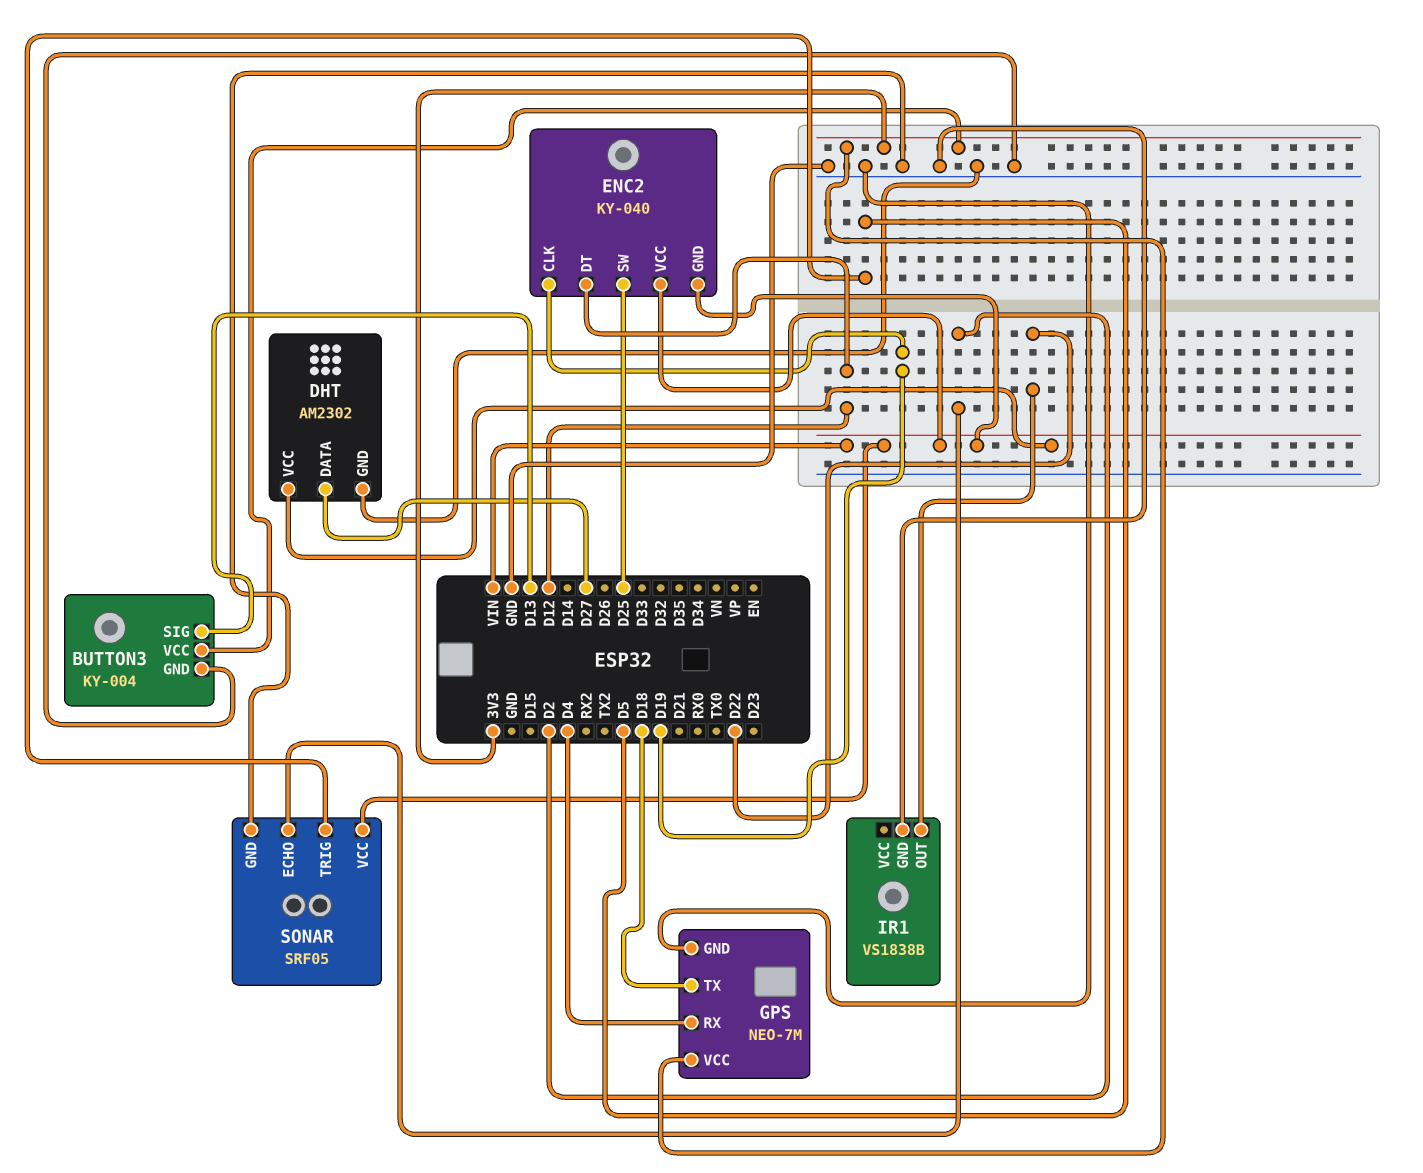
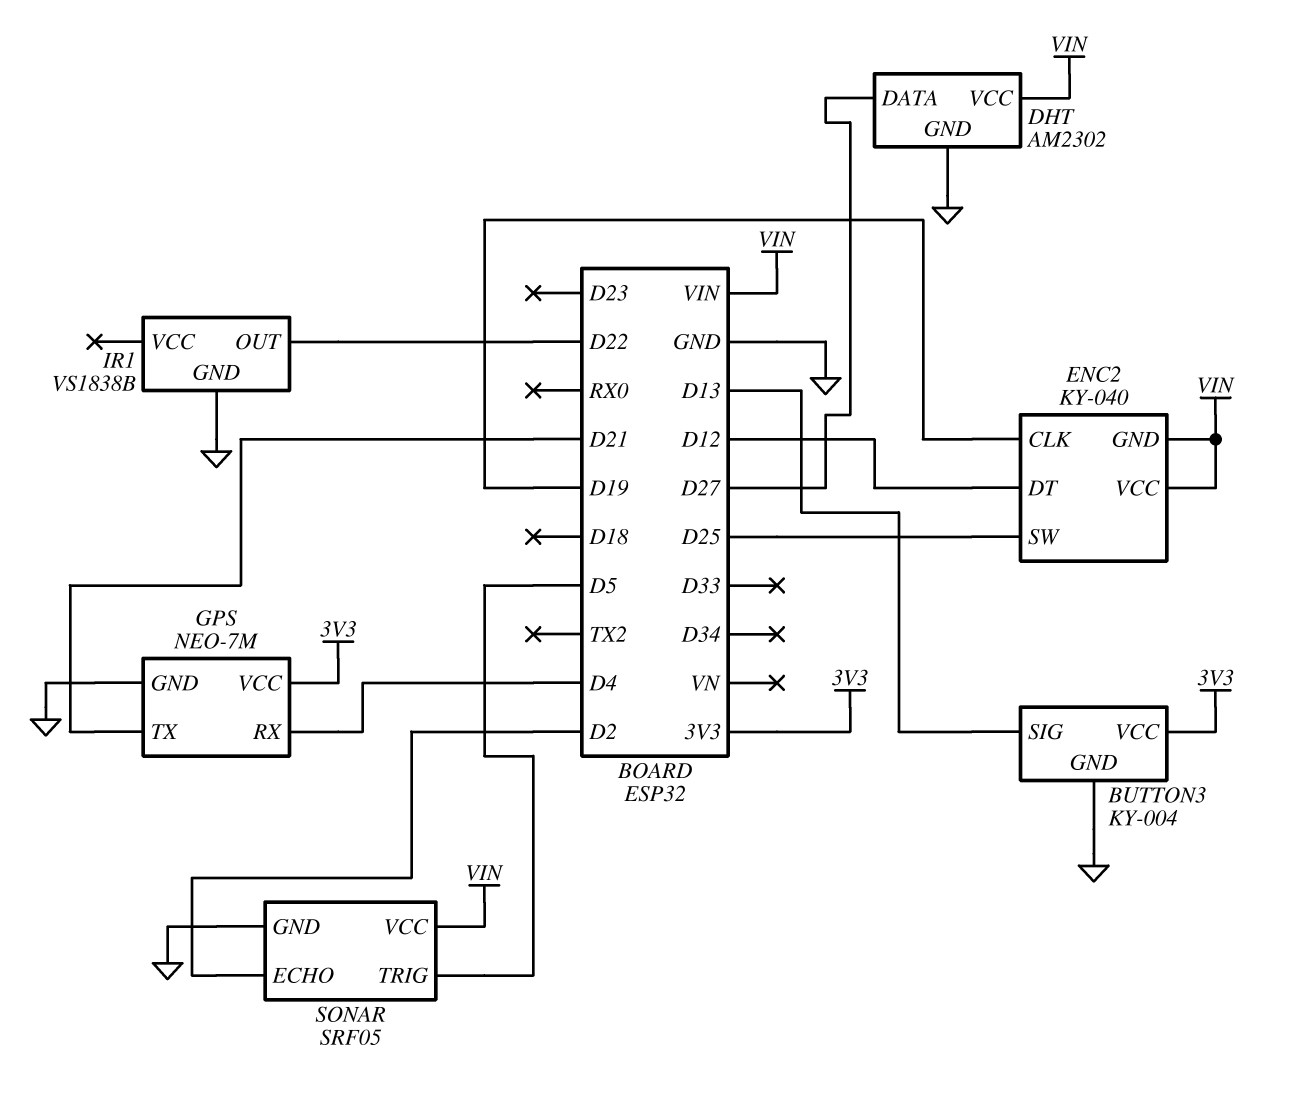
GPS pin TX: D18 -> D21

